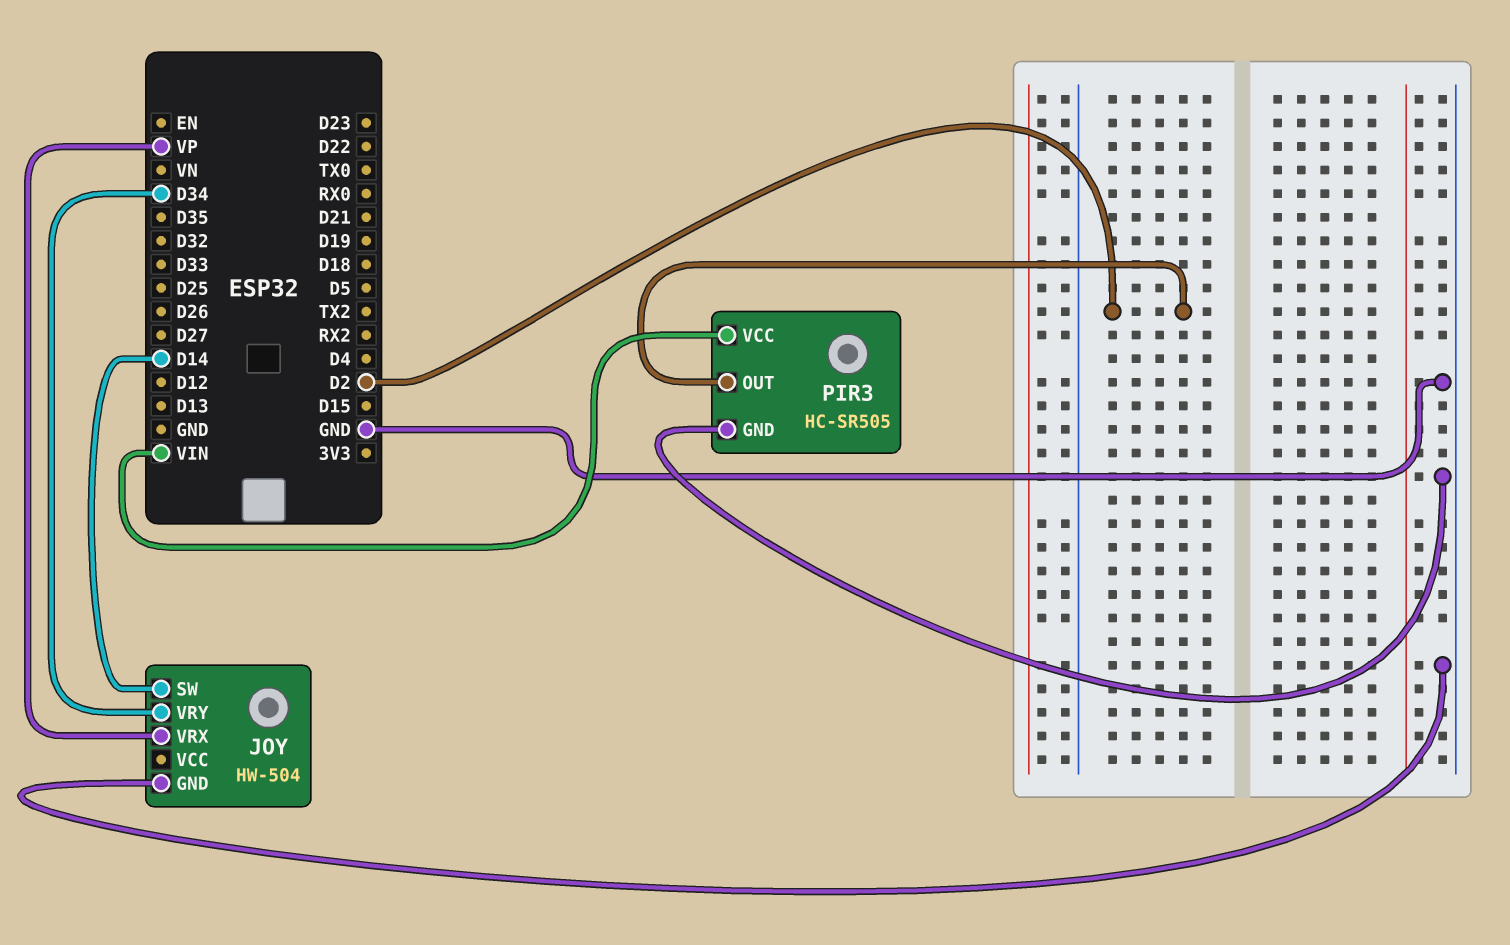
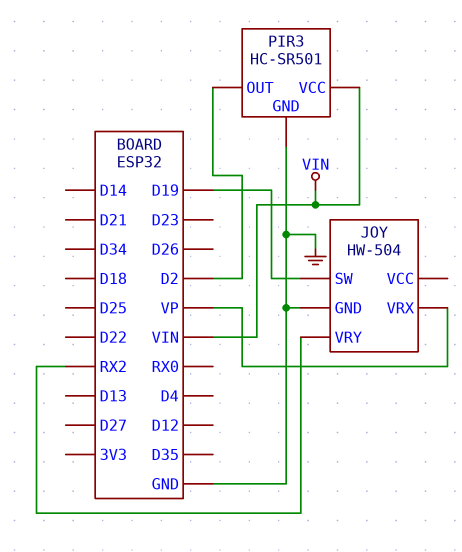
JOY pin SW: D14 -> D19
JOY pin VRY: D34 -> RX2
PIR3: HC-SR505 -> HC-SR501

